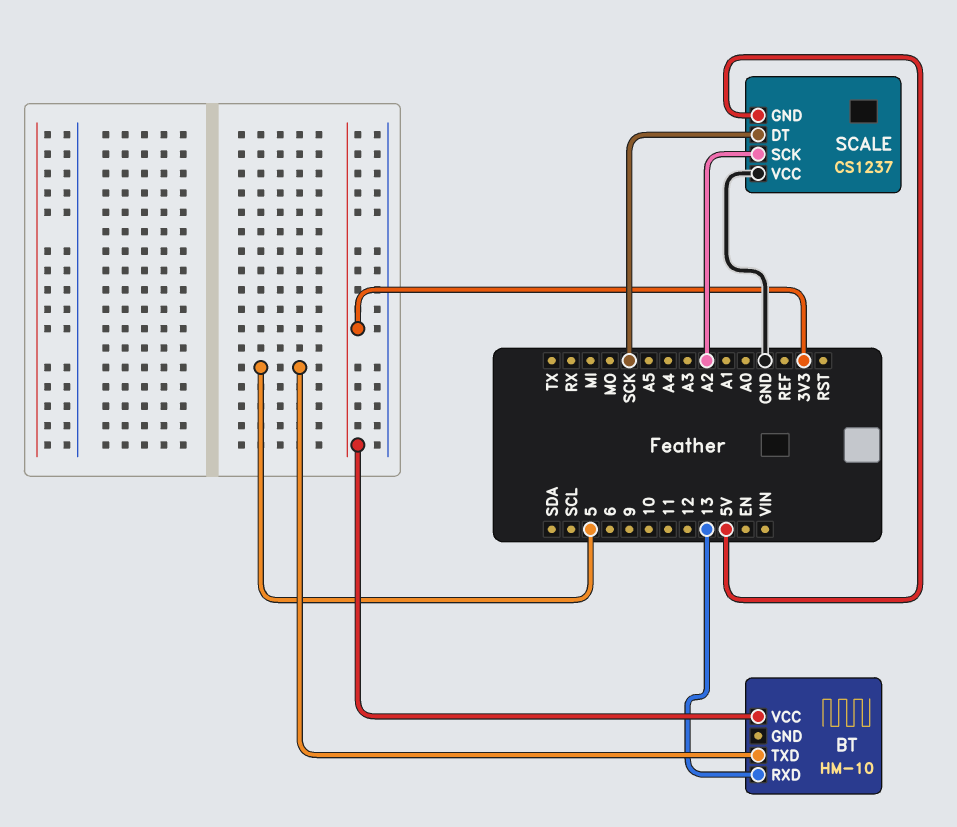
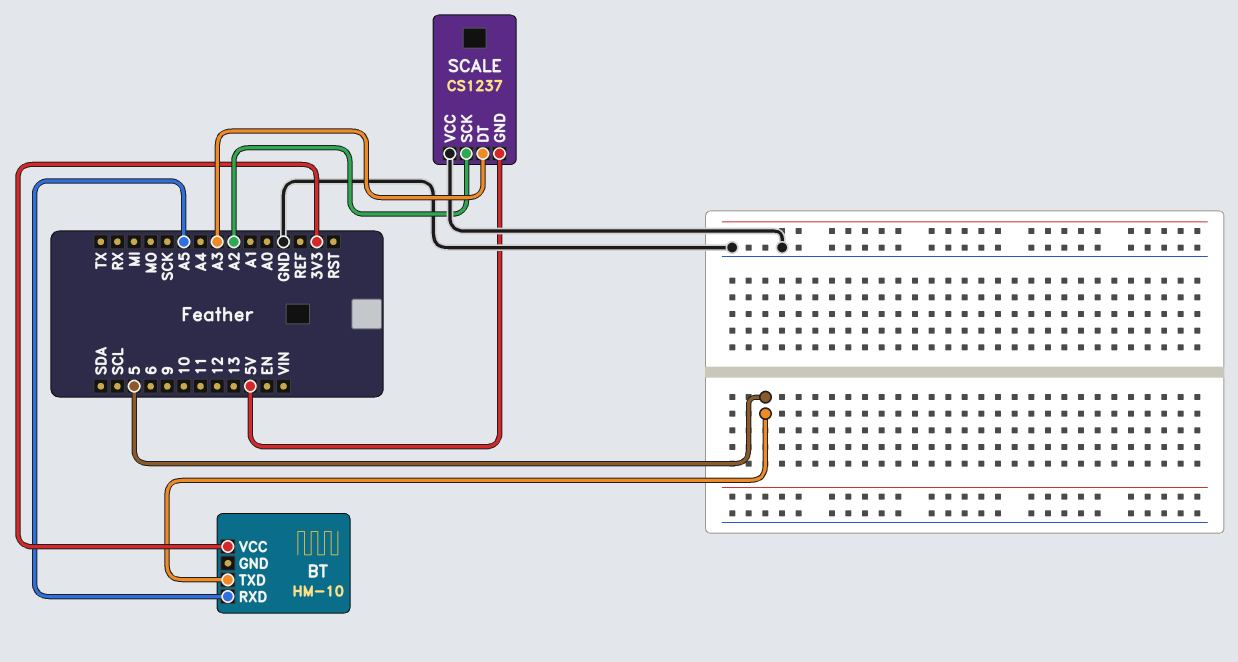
BT pin RXD: 13 -> A5
SCALE pin DT: SCK -> A3

